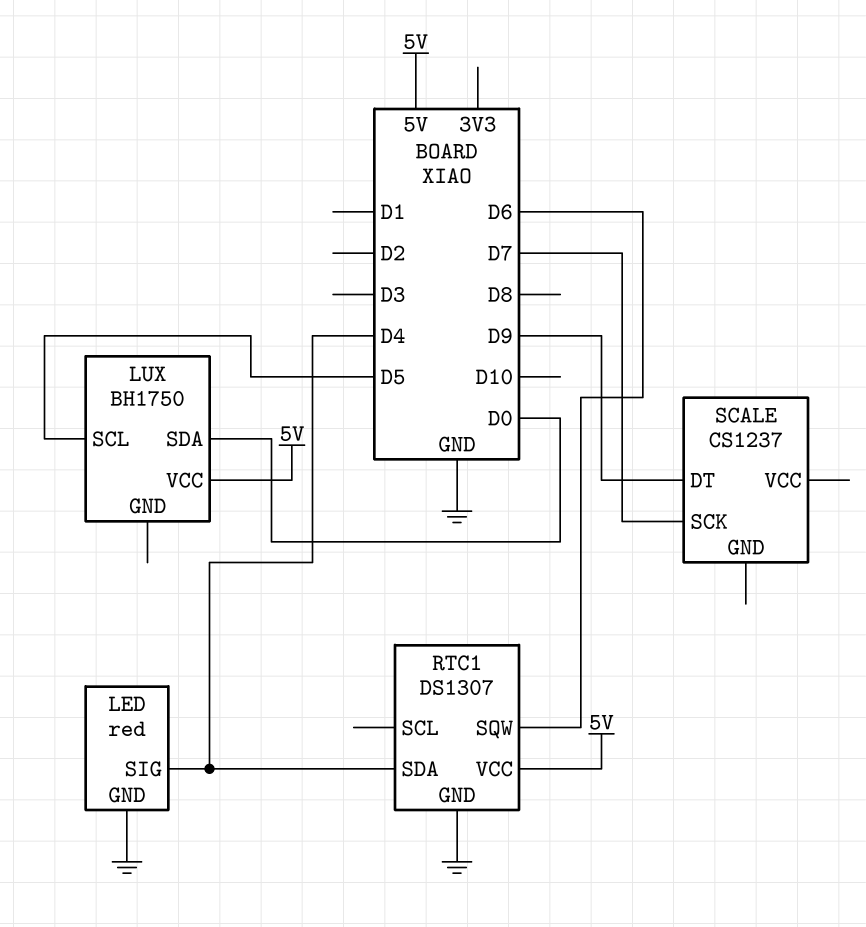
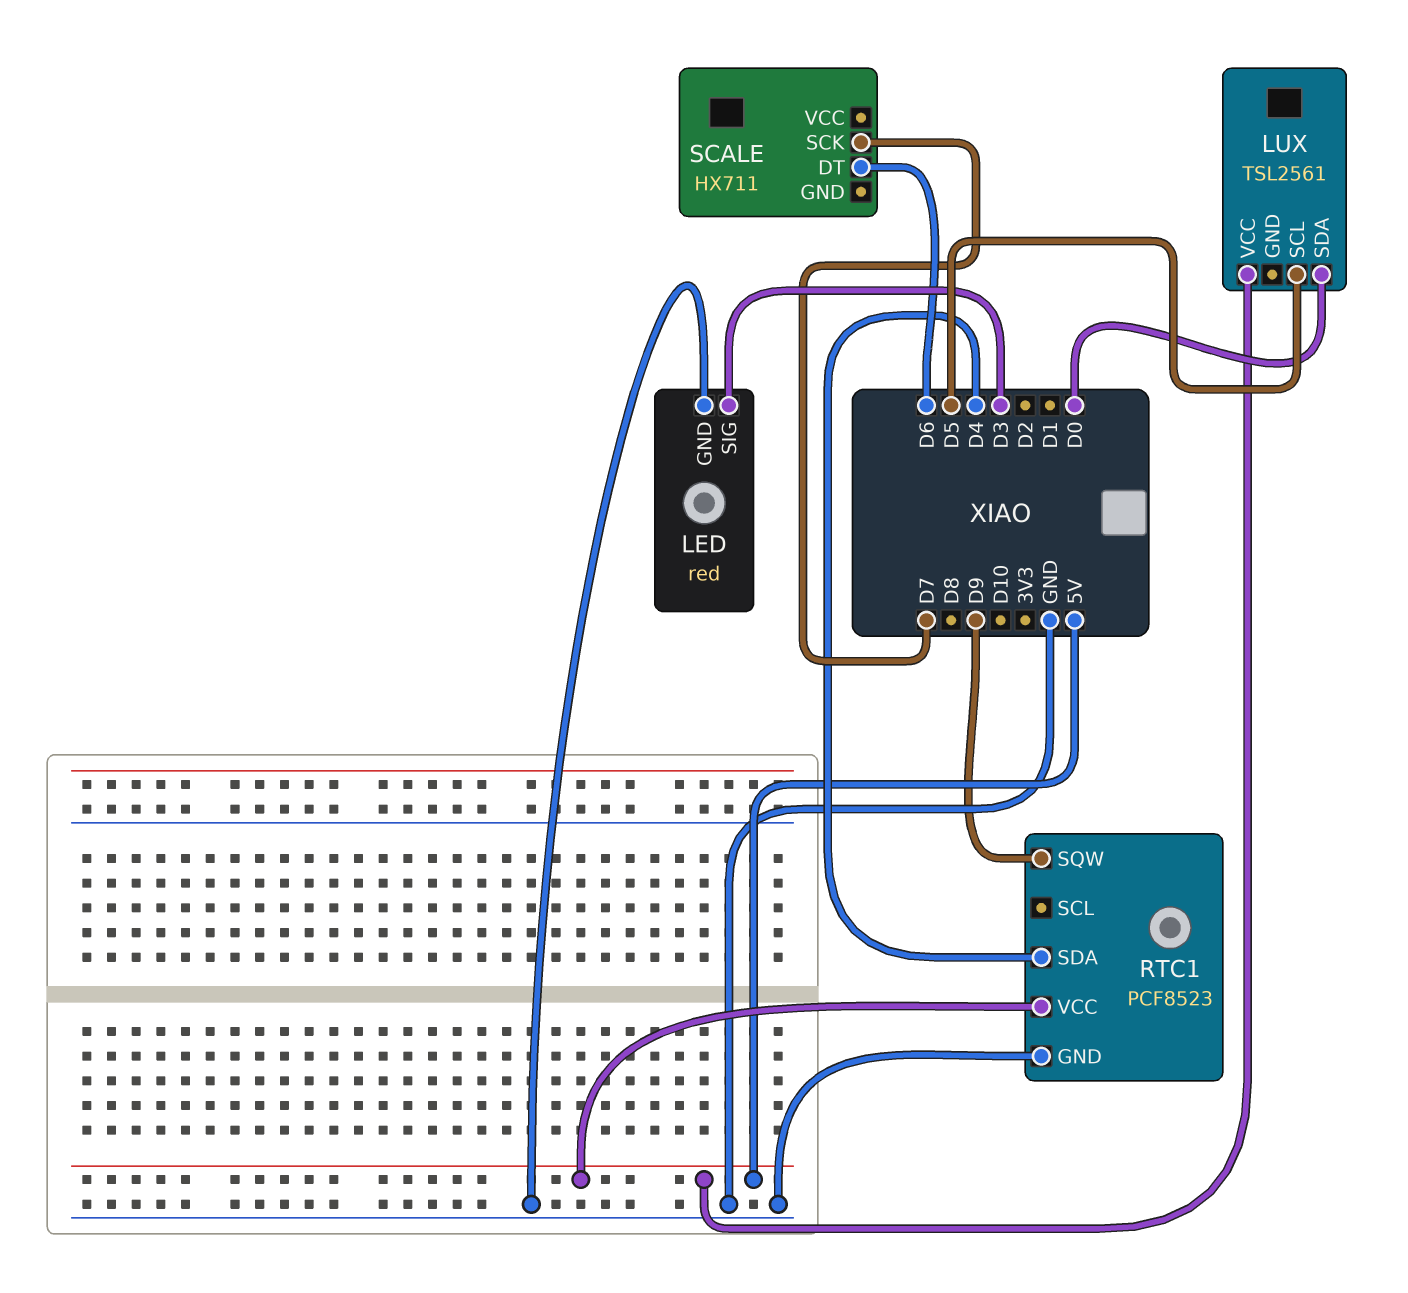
LED pin SIG: D4 -> D3
LUX: BH1750 -> TSL2561
RTC1: DS1307 -> PCF8523
RTC1 pin SQW: D6 -> D9
SCALE: CS1237 -> HX711
SCALE pin DT: D9 -> D6

